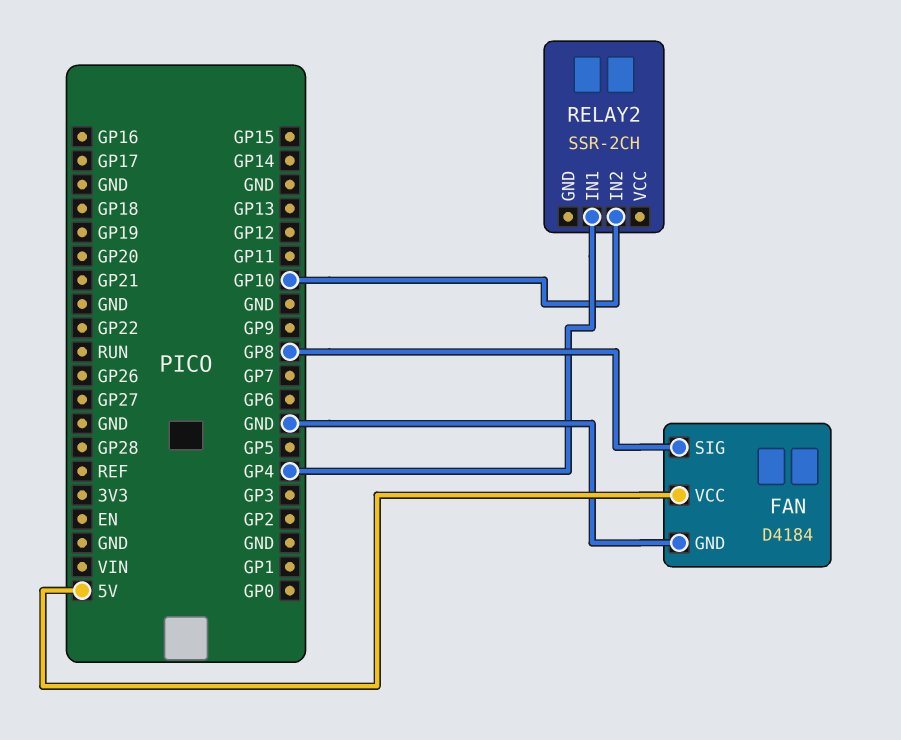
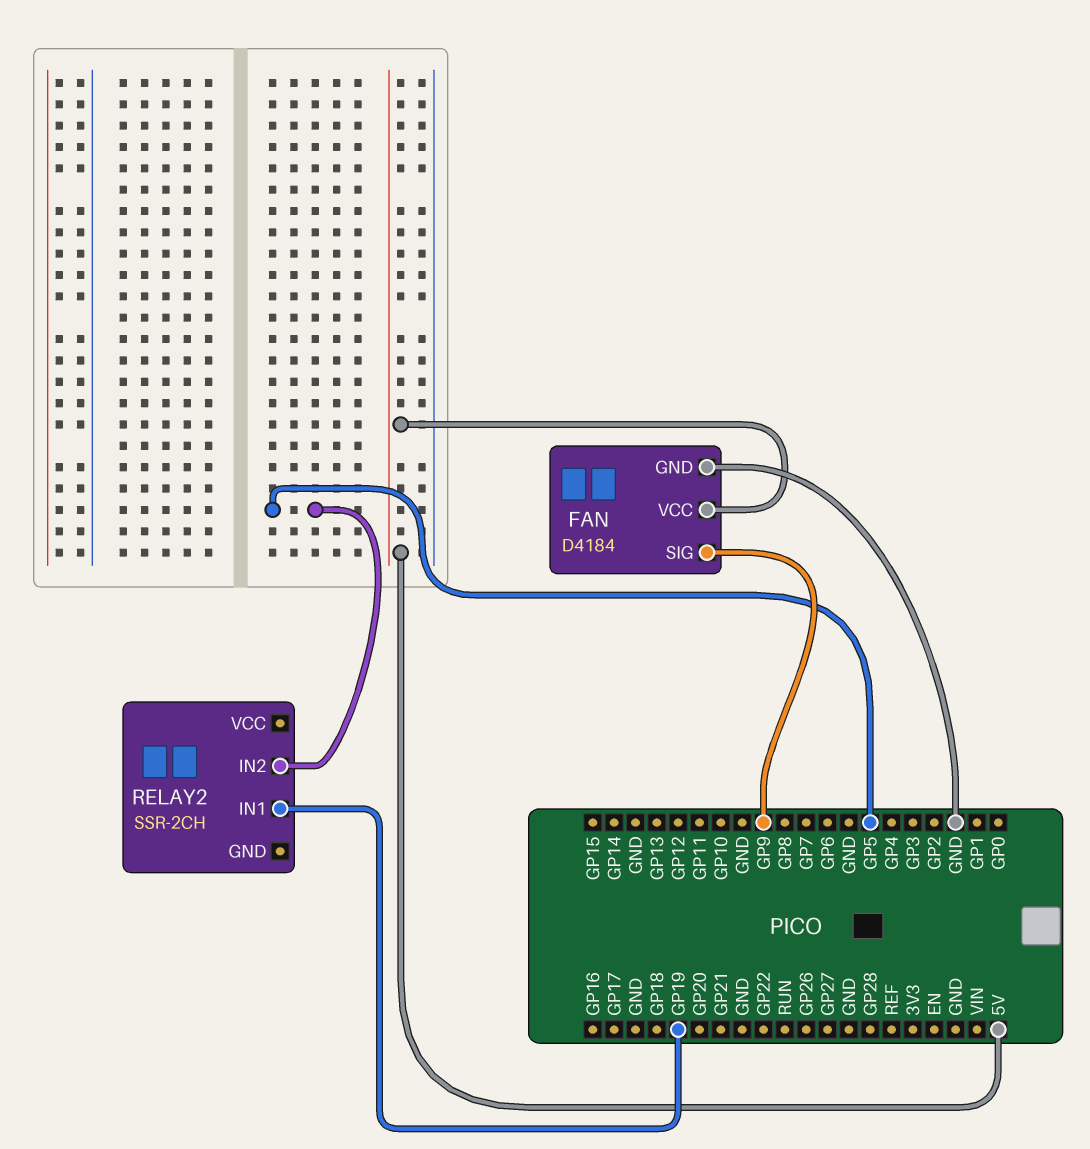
FAN pin SIG: GP8 -> GP9
RELAY2 pin IN1: GP4 -> GP19
RELAY2 pin IN2: GP10 -> GP5

